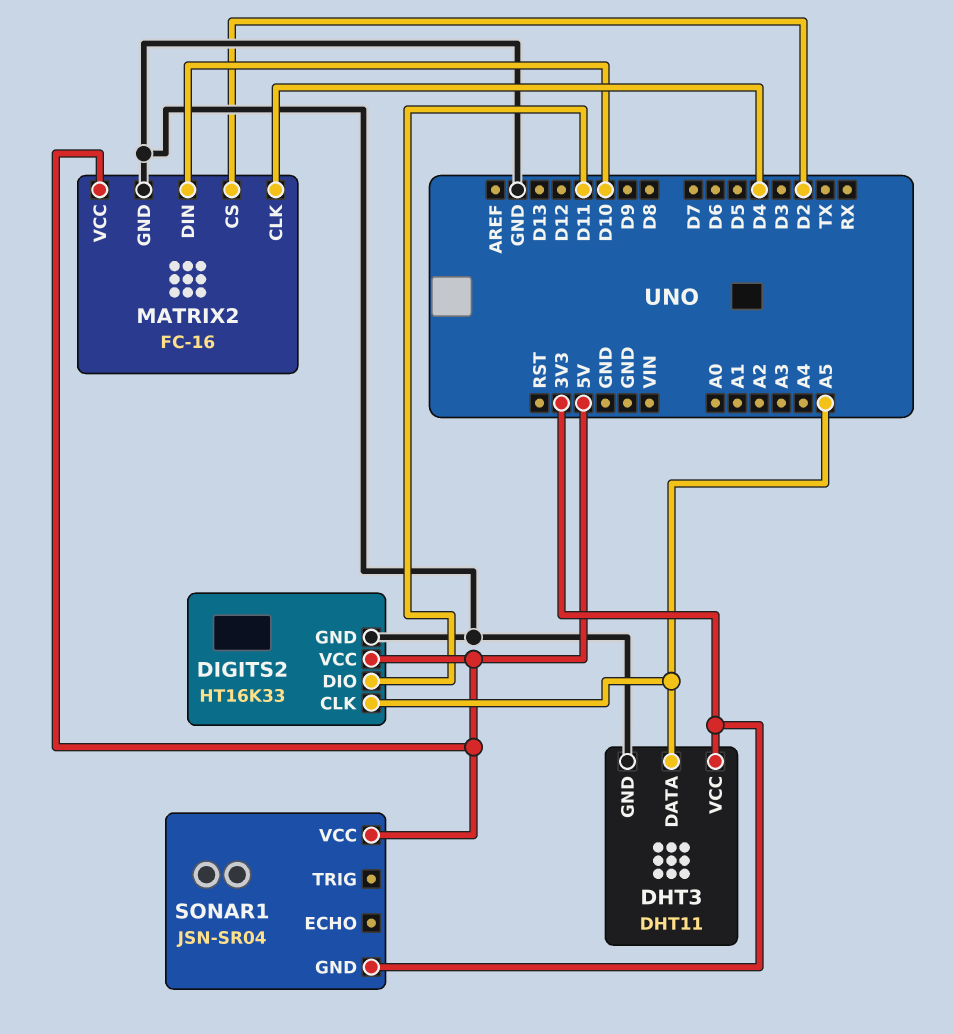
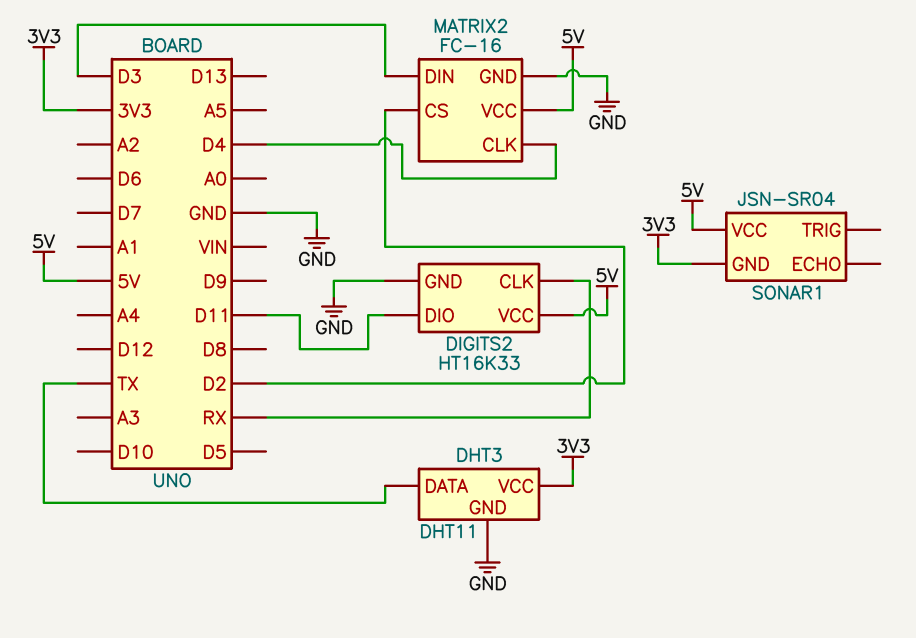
DHT3 pin DATA: A5 -> TX
DIGITS2 pin CLK: A5 -> RX
MATRIX2 pin DIN: D10 -> D3

